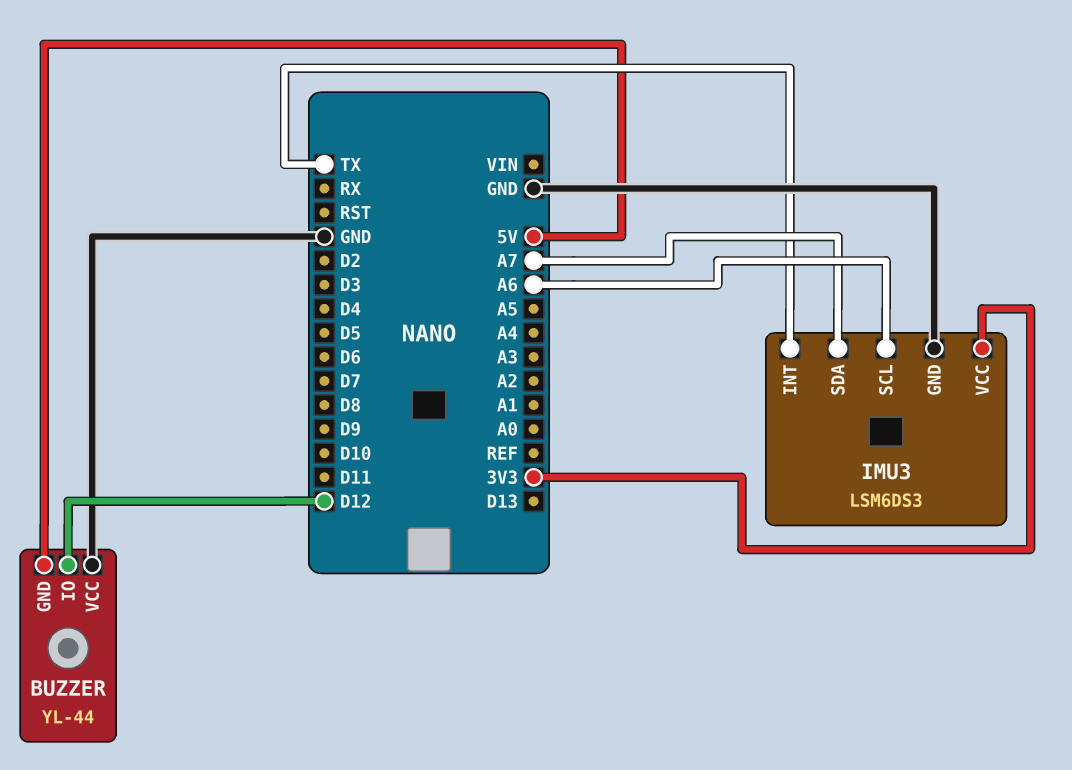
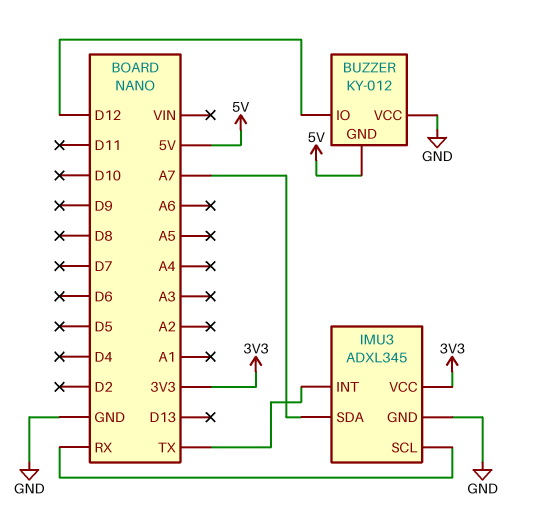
BUZZER: YL-44 -> KY-012
IMU3: LSM6DS3 -> ADXL345
IMU3 pin SCL: A6 -> RX

